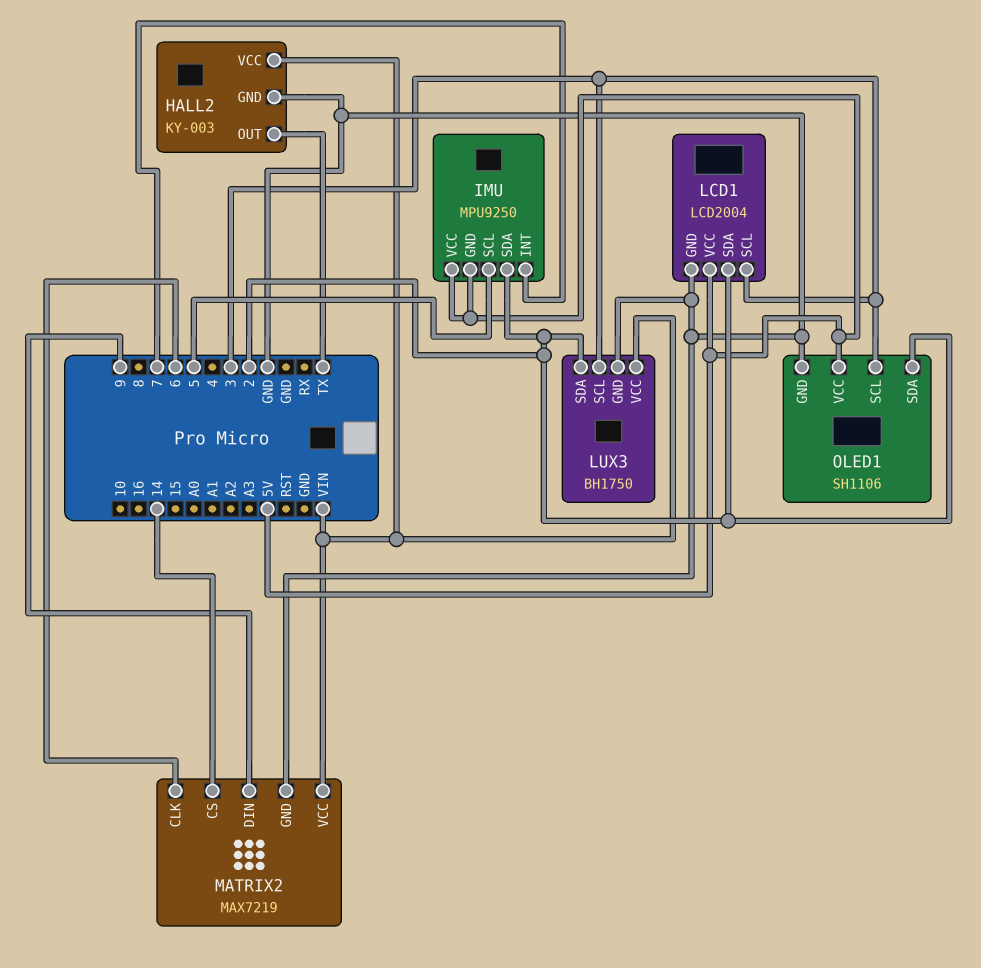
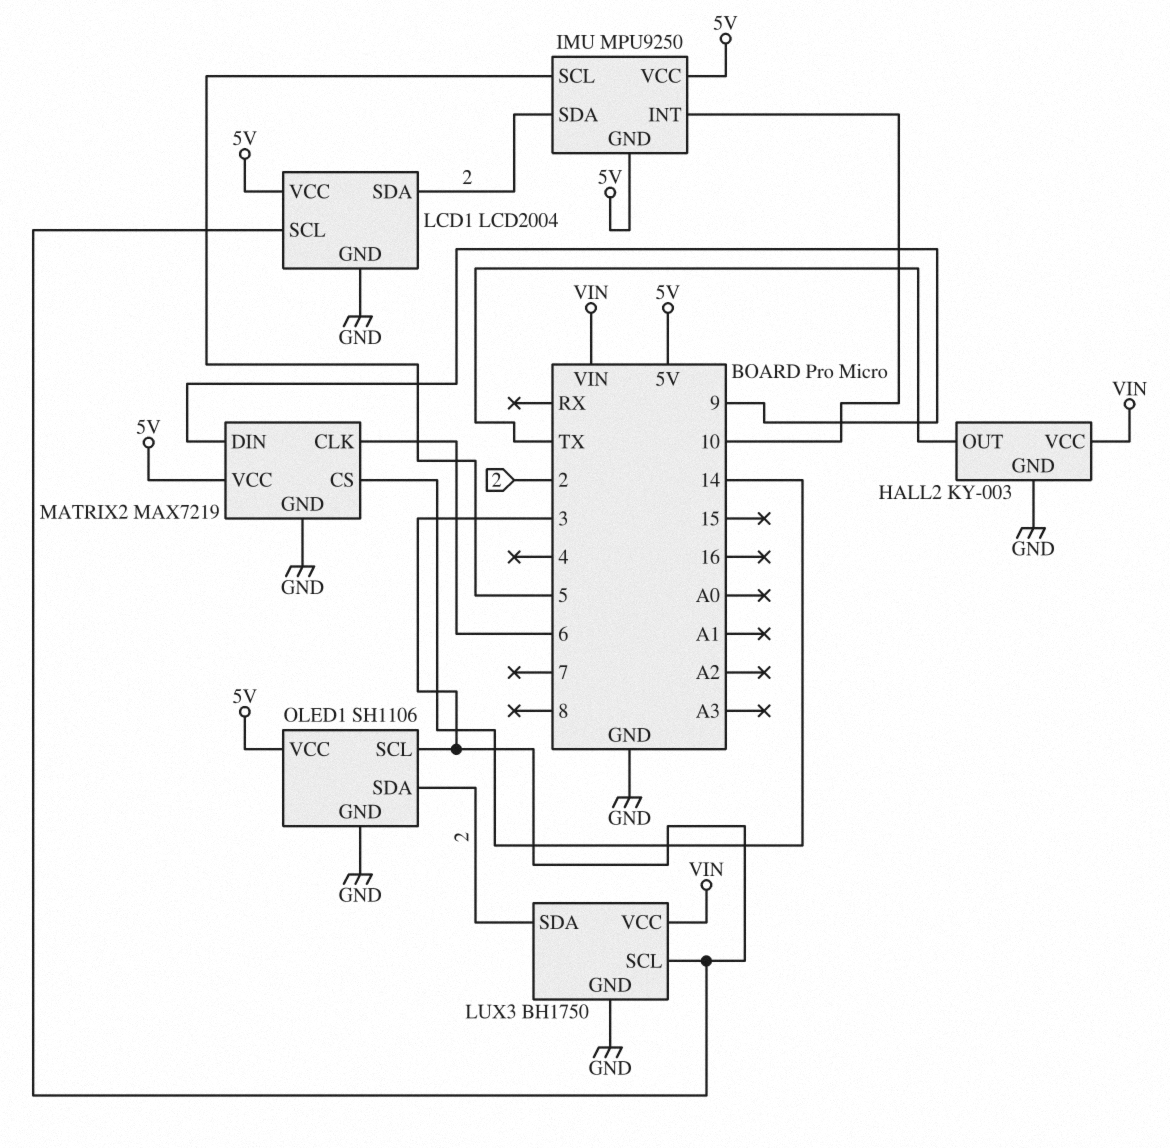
IMU pin INT: 7 -> 10
MATRIX2 pin VCC: VIN -> 5V

